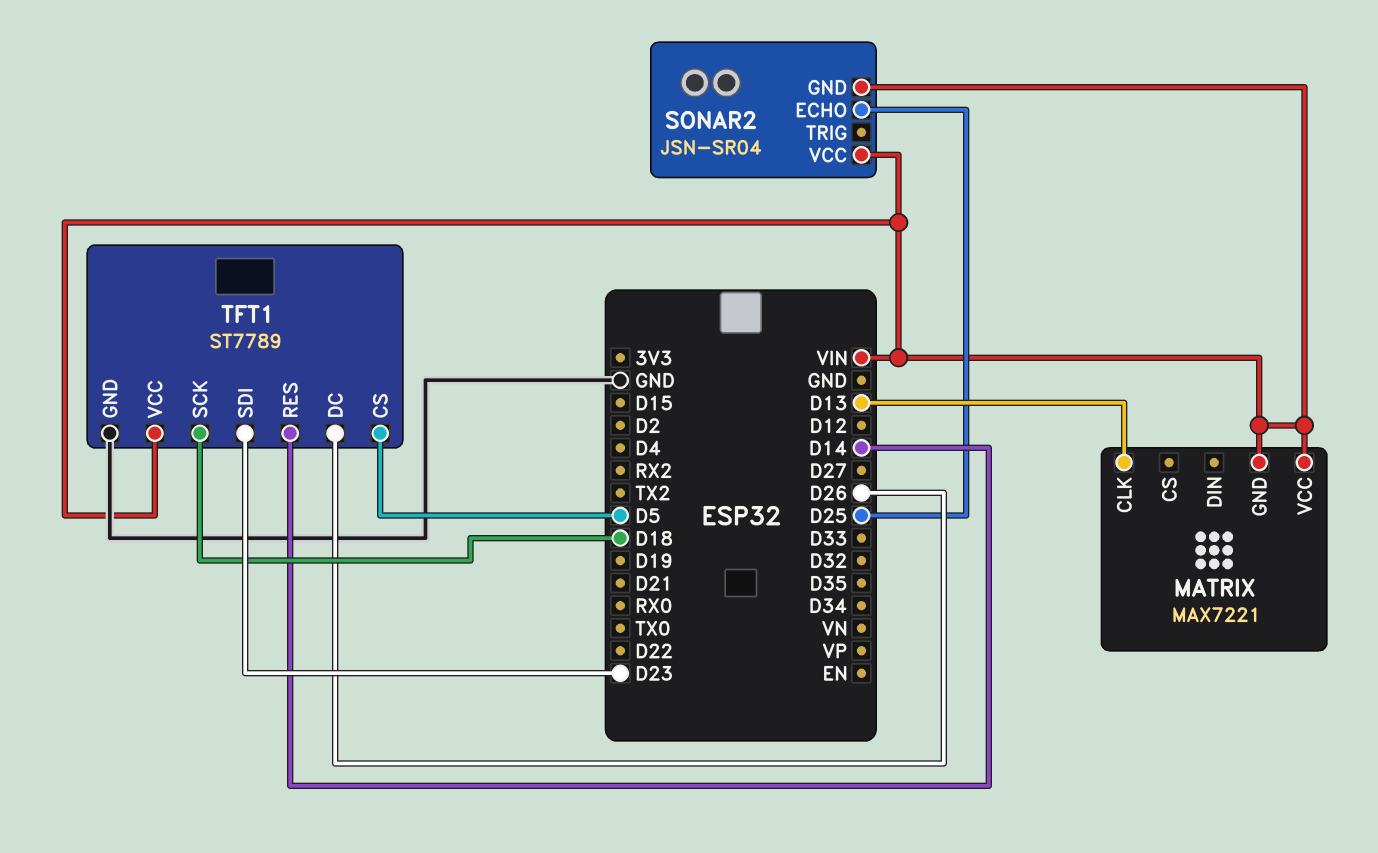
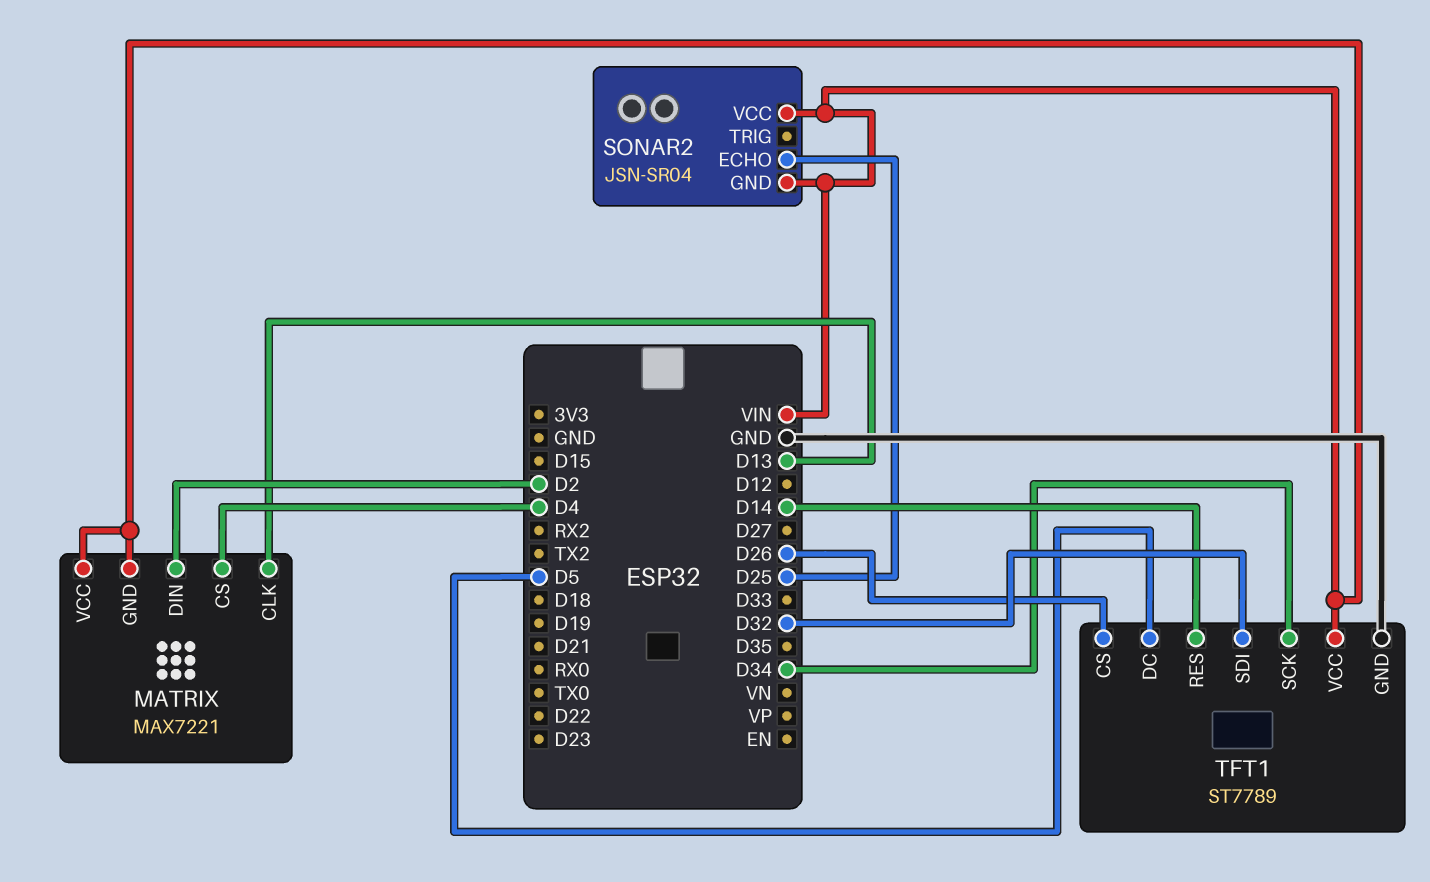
MATRIX pin CS: none -> D4
MATRIX pin DIN: none -> D2
TFT1 pin CS: D5 -> D26
TFT1 pin DC: D26 -> D5
TFT1 pin SCK: D18 -> D34
TFT1 pin SDI: D23 -> D32

